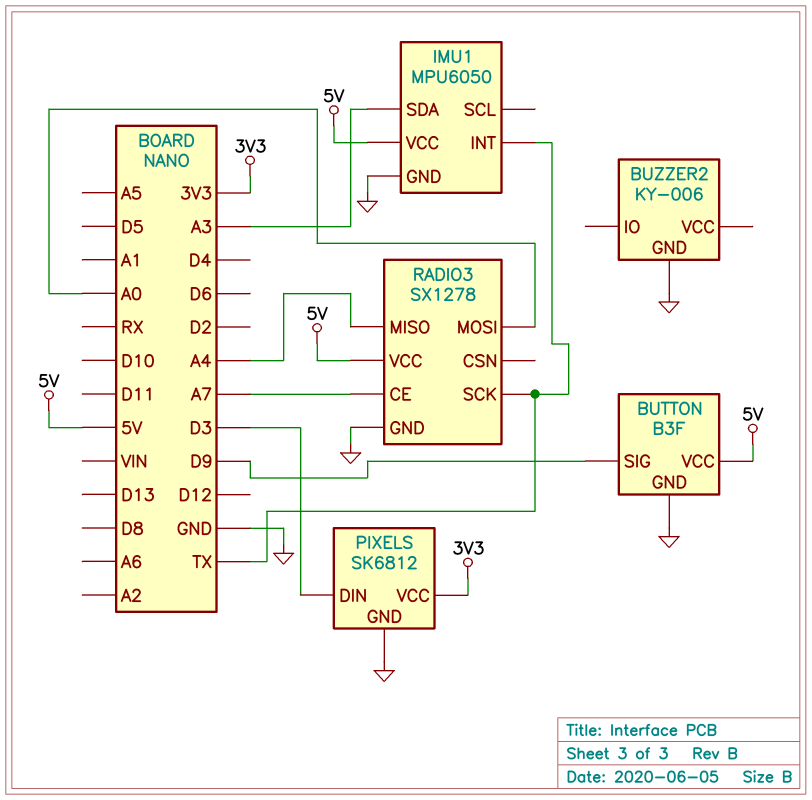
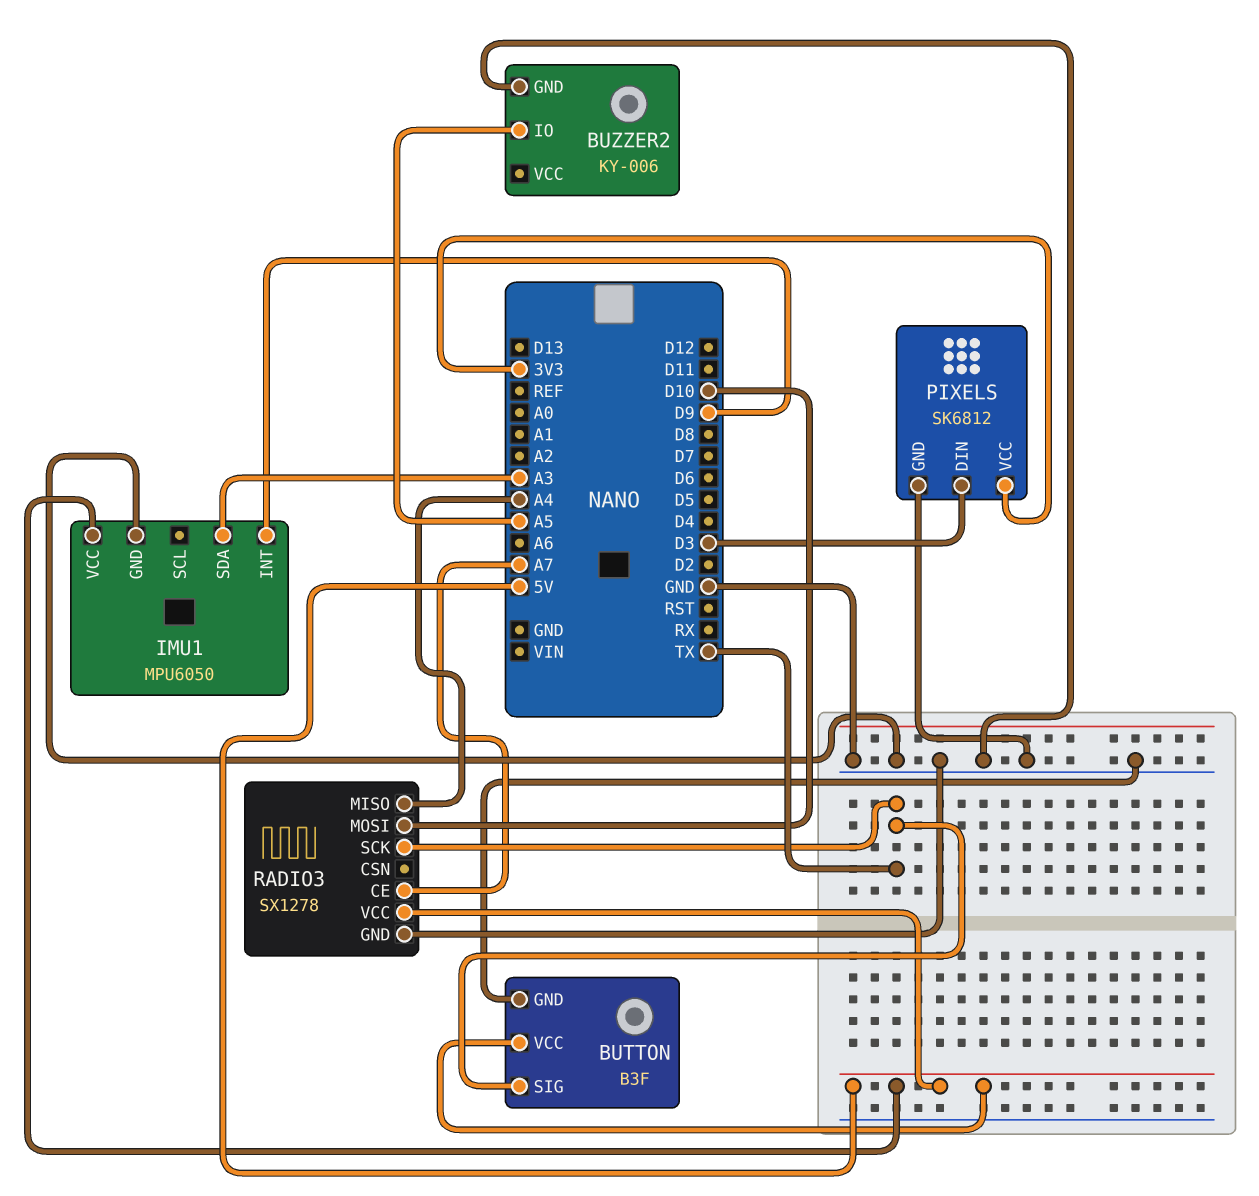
BUTTON pin SIG: D9 -> TX
BUZZER2 pin IO: none -> A5
IMU1 pin INT: TX -> D9
RADIO3 pin MOSI: A0 -> D10

